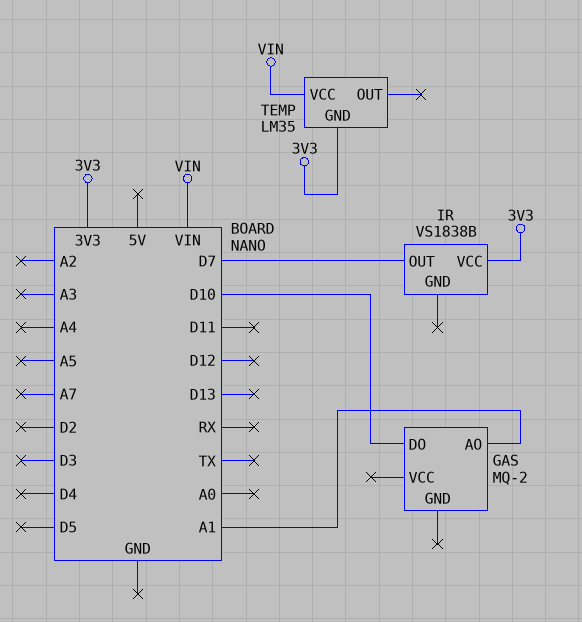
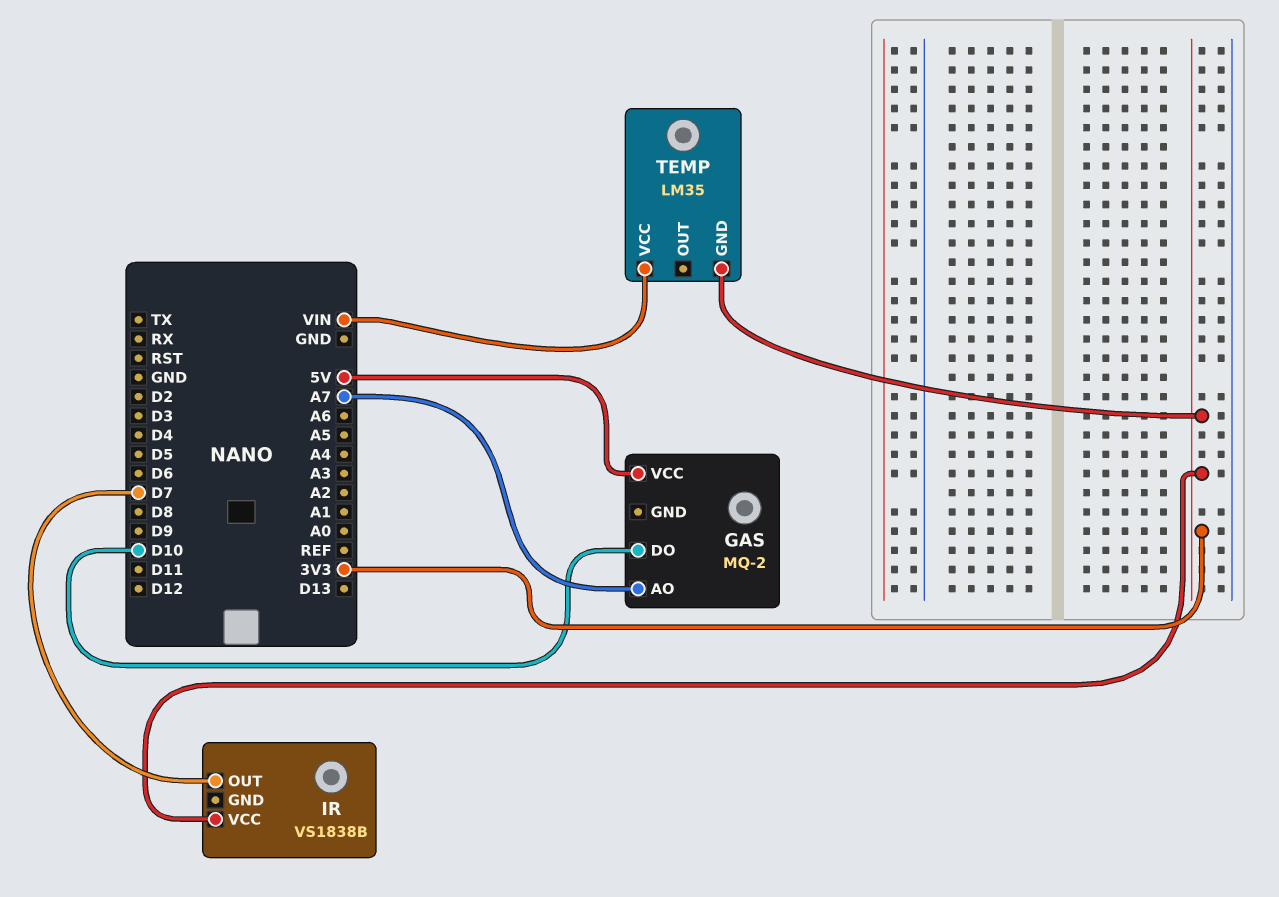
GAS pin AO: A1 -> A7
GAS pin VCC: none -> 5V

